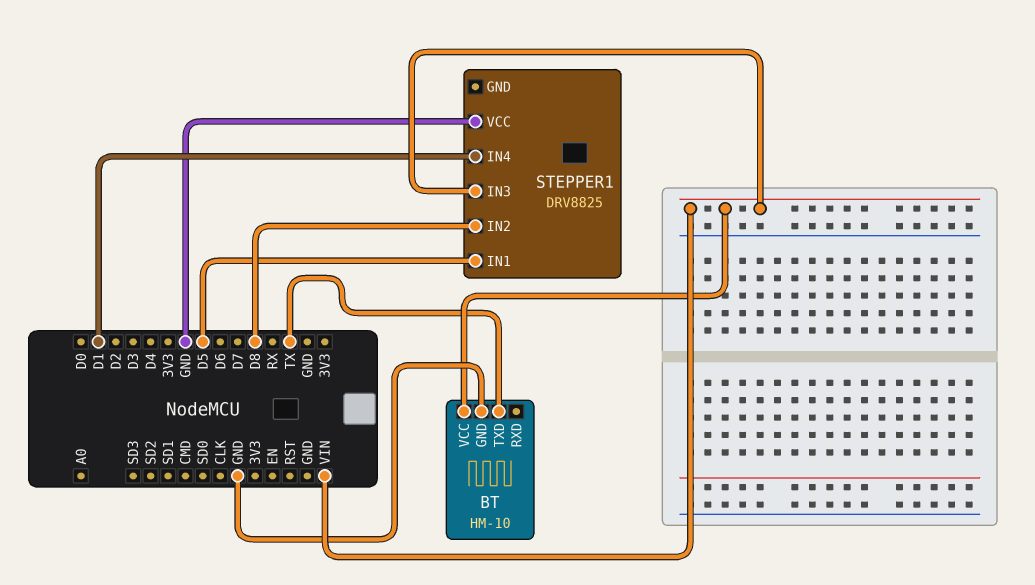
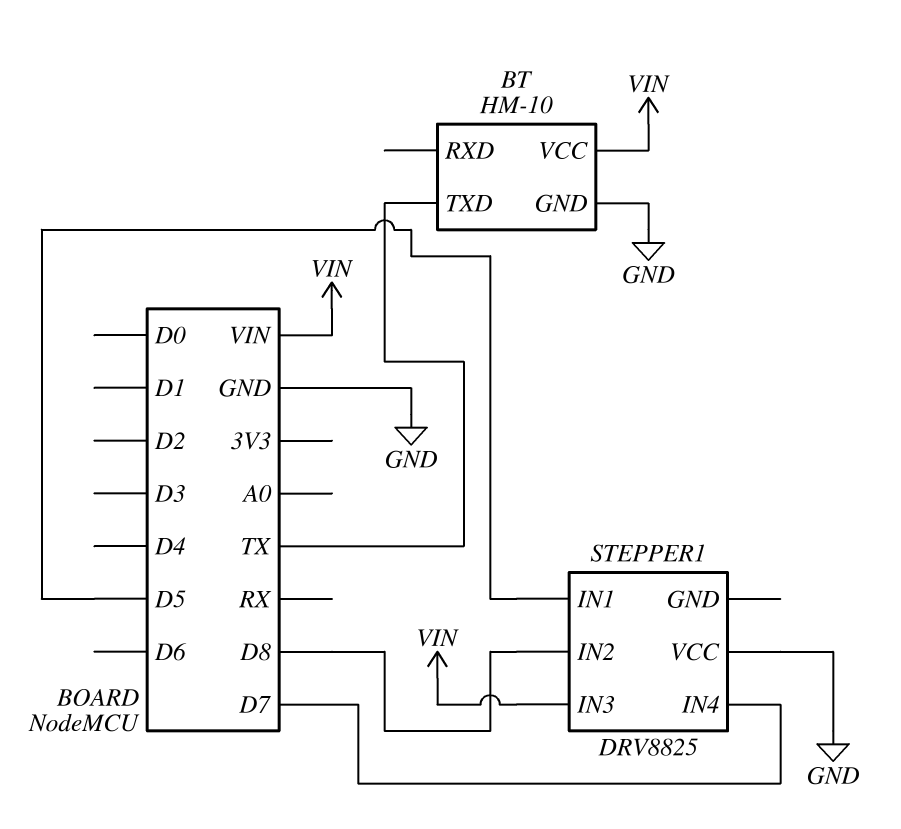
STEPPER1 pin IN4: D1 -> D7

